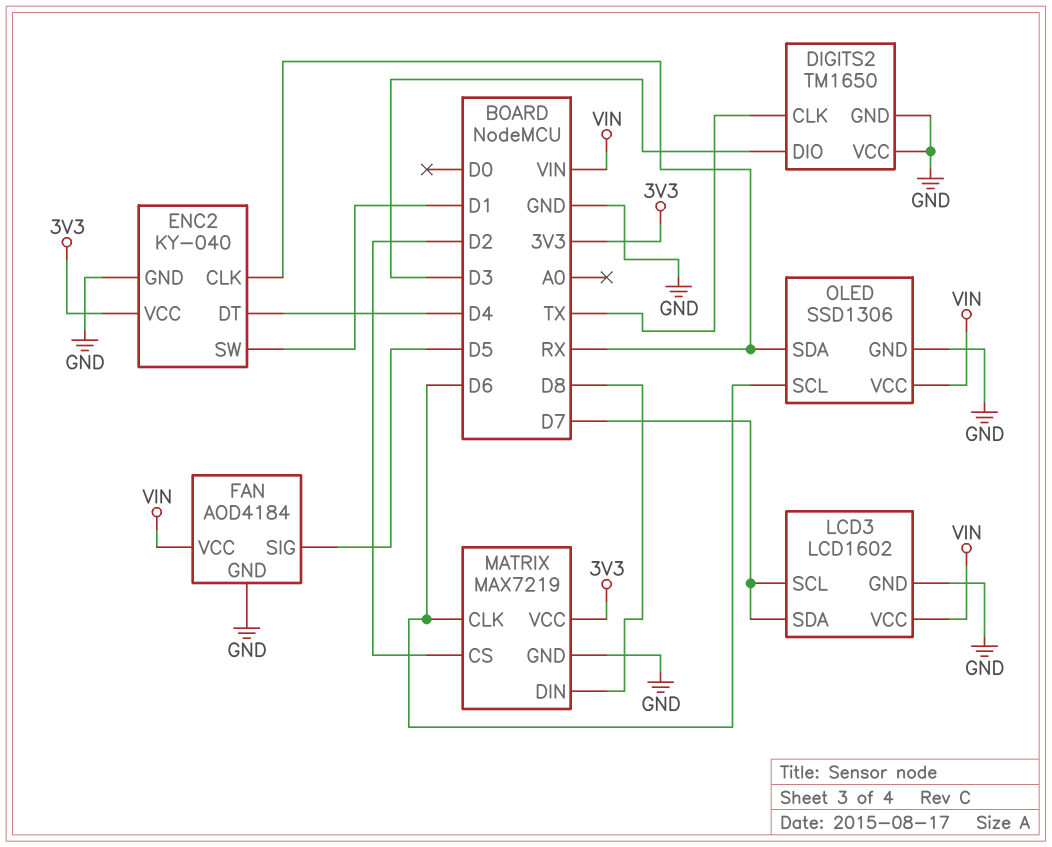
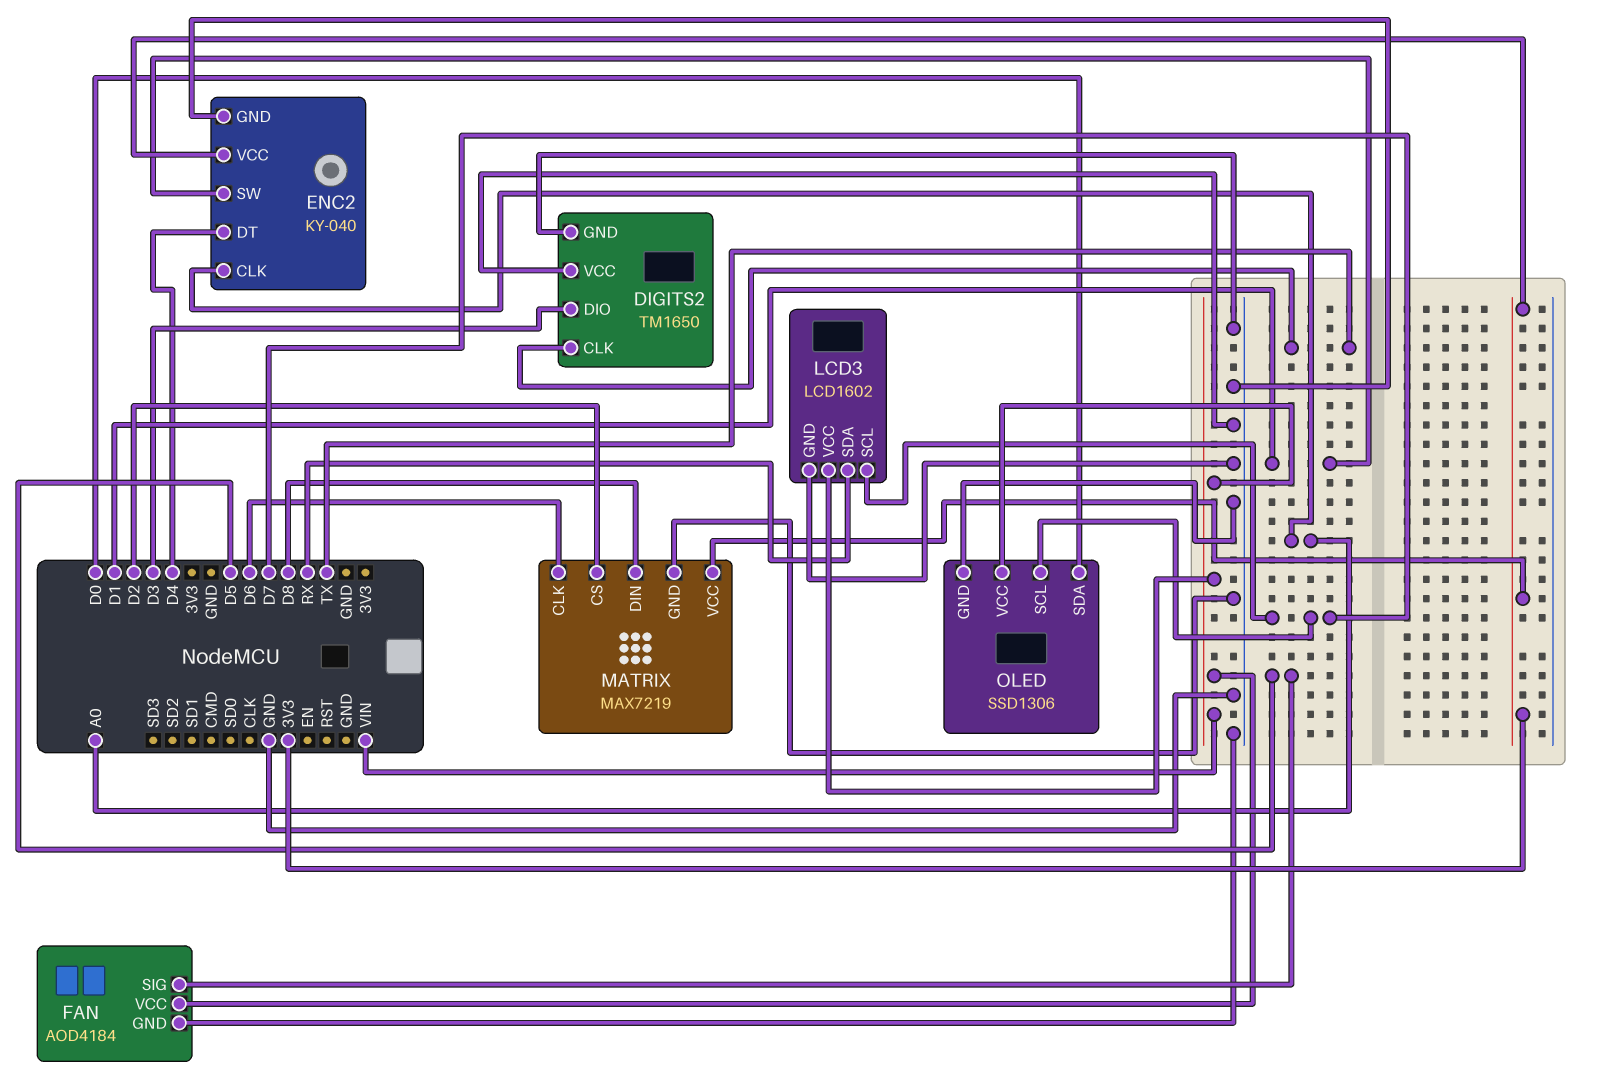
ENC2 pin CLK: RX -> A0
LCD3 pin SDA: D7 -> RX
OLED pin SCL: D6 -> D7
OLED pin SDA: RX -> D0

